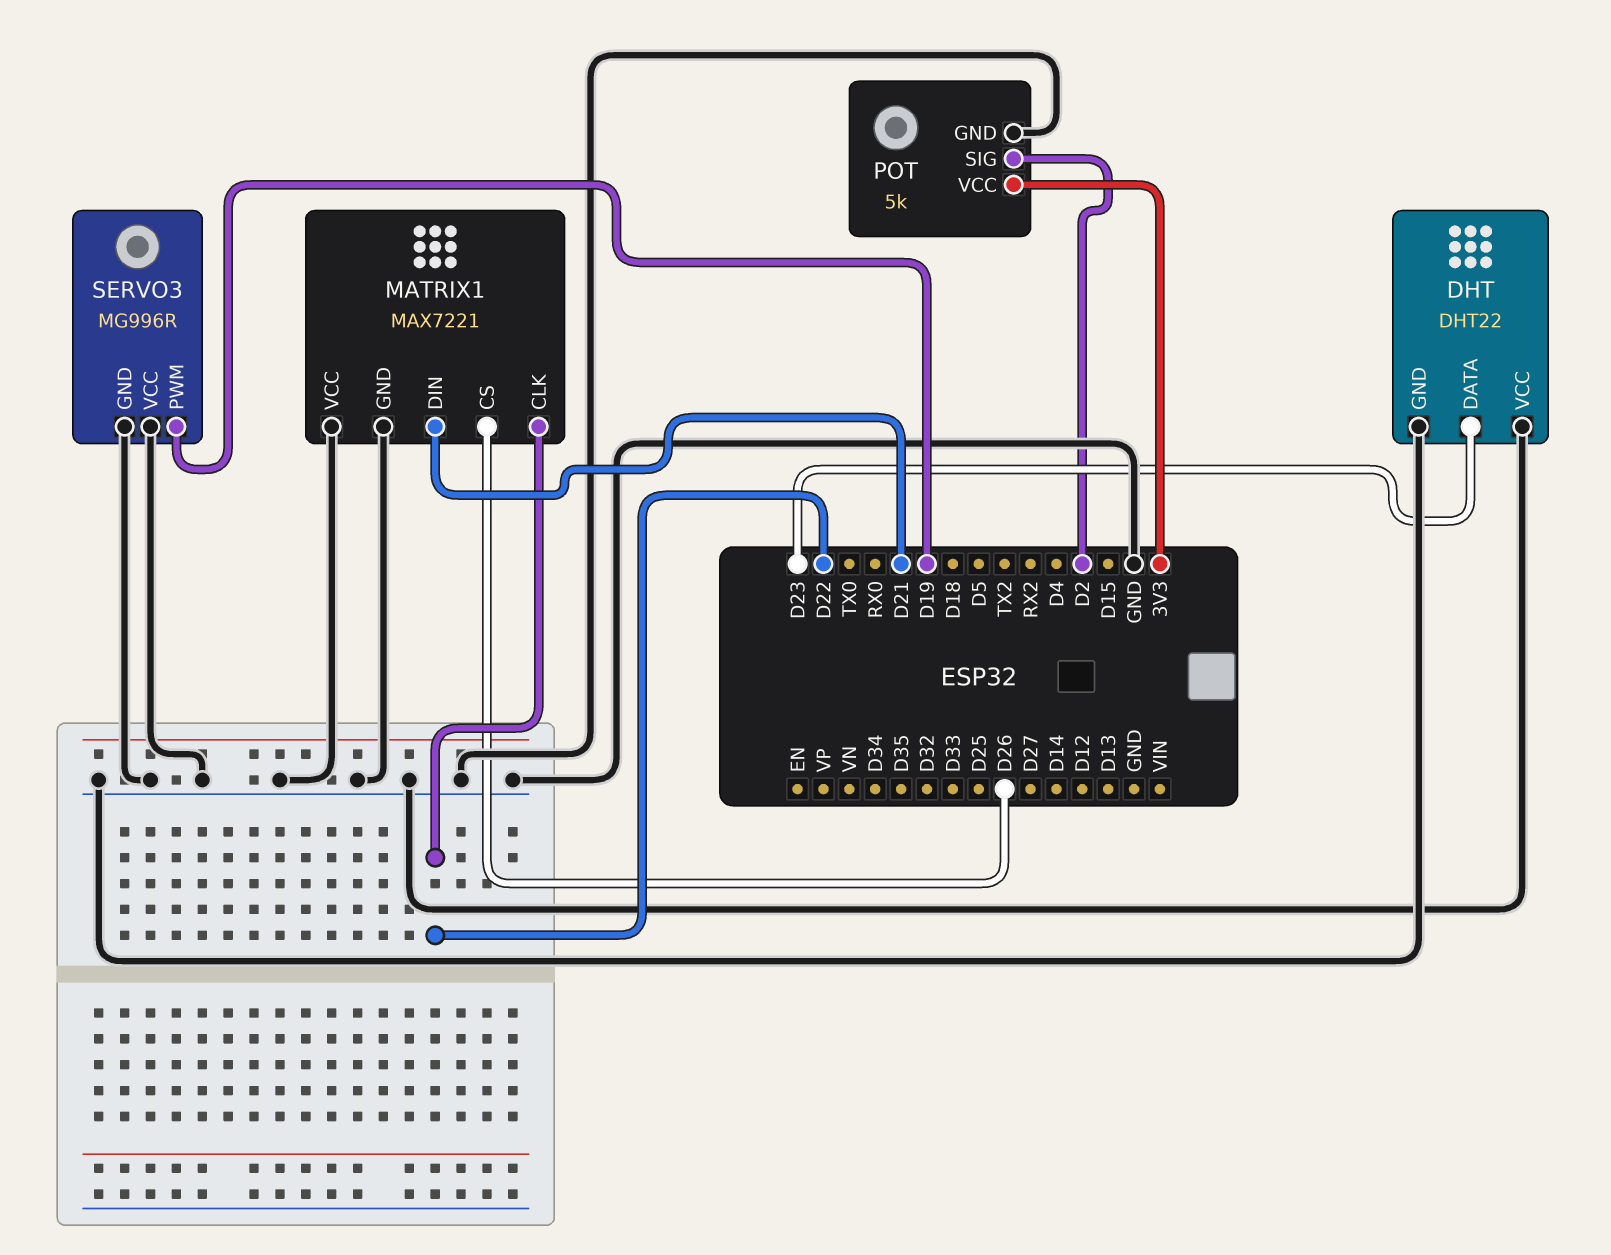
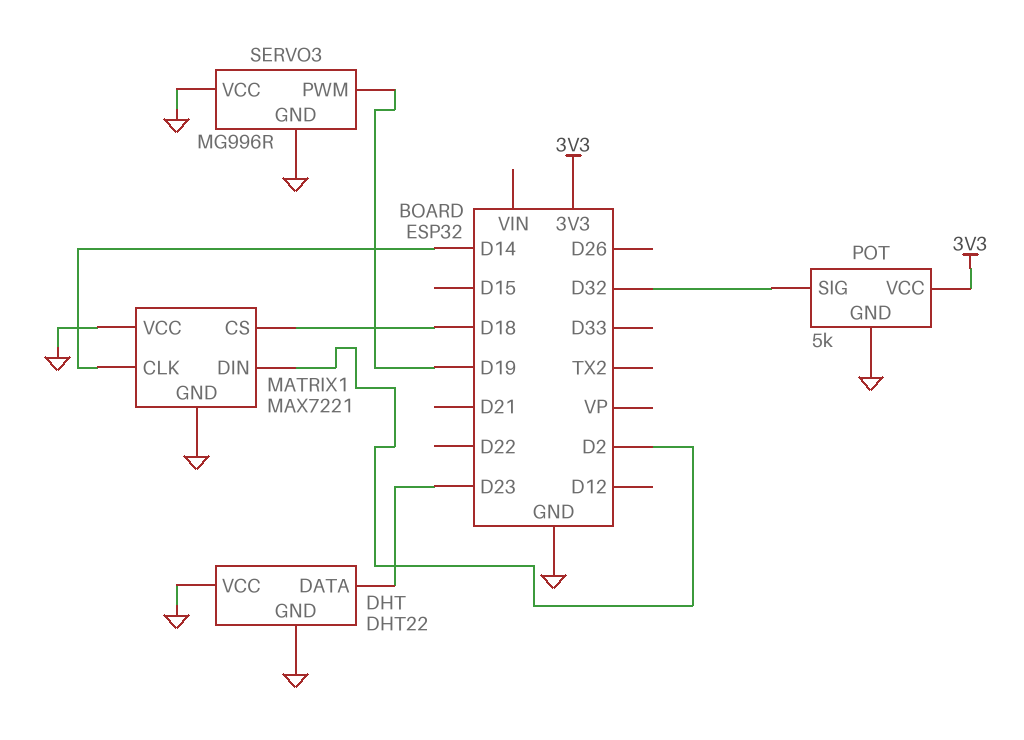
MATRIX1 pin CLK: D22 -> D14
MATRIX1 pin CS: D26 -> D18
MATRIX1 pin DIN: D21 -> D2
POT pin SIG: D2 -> D32

